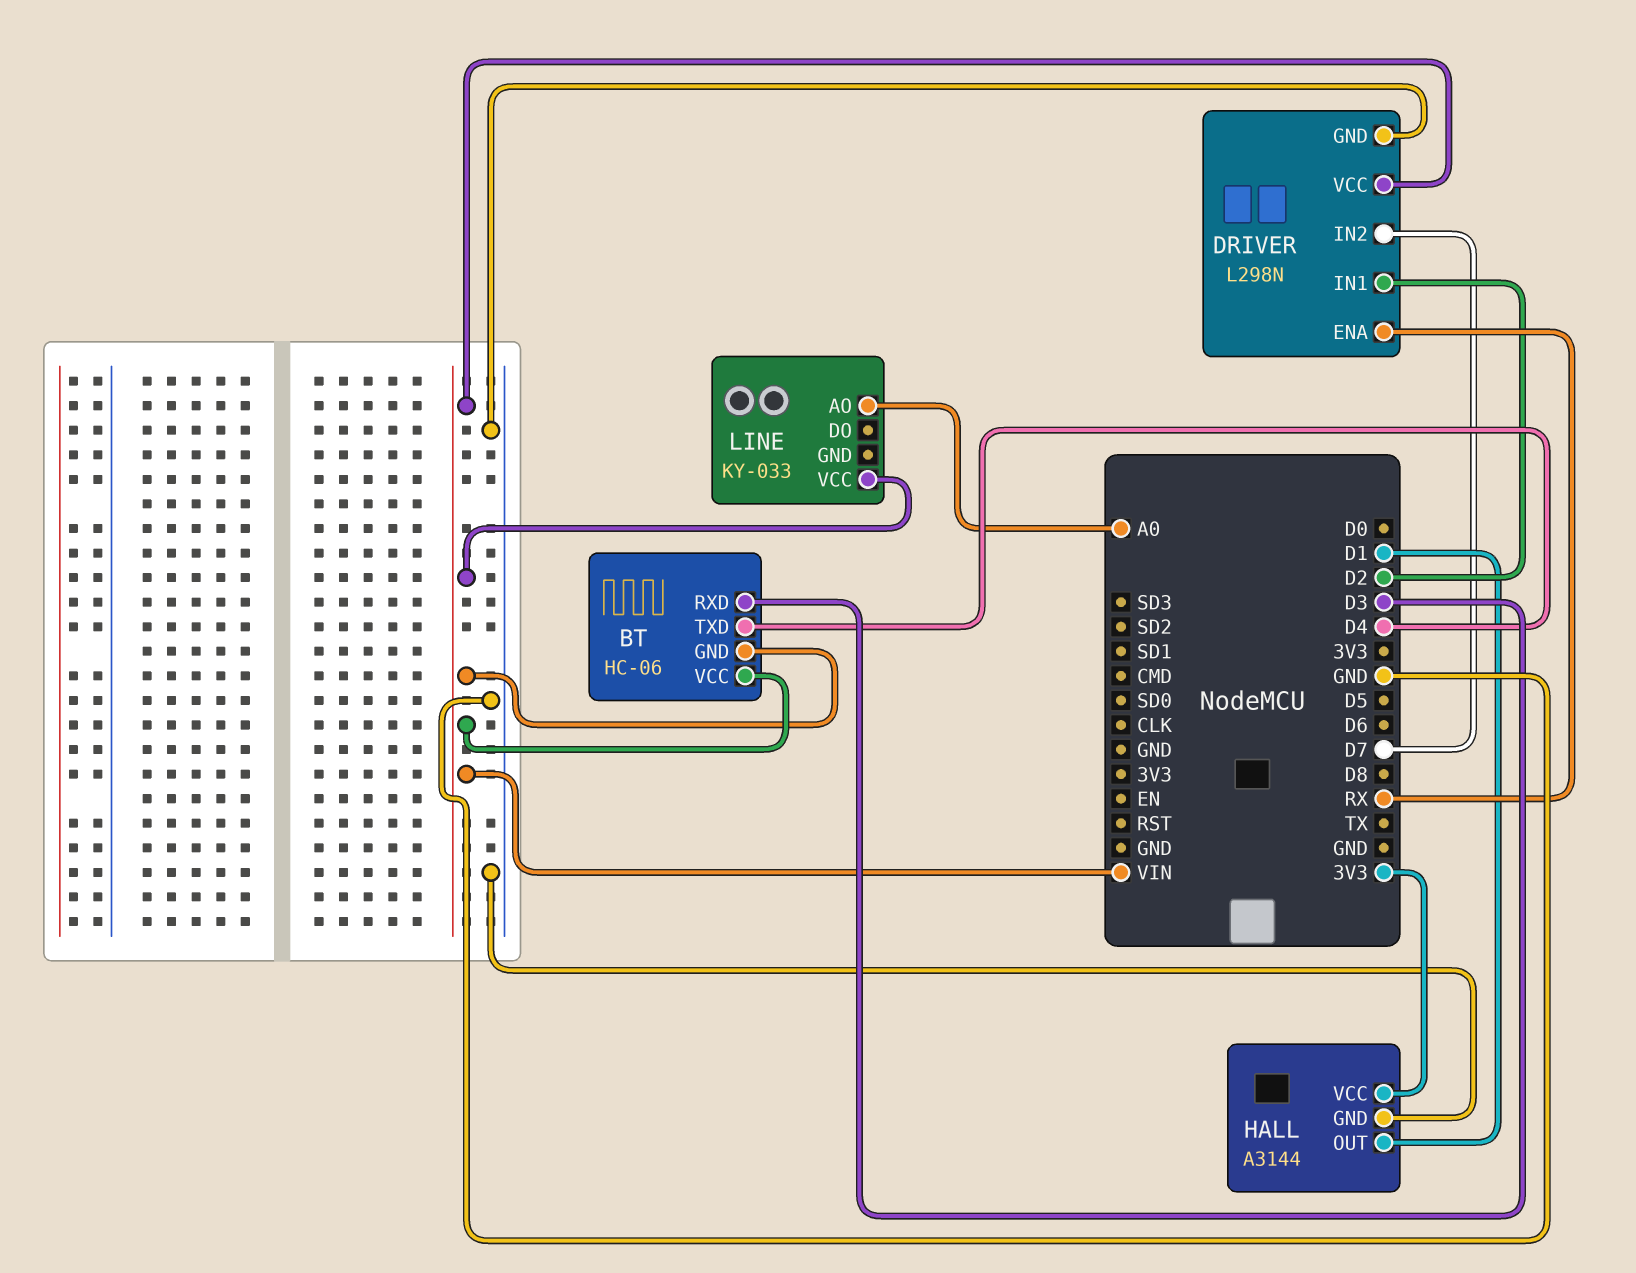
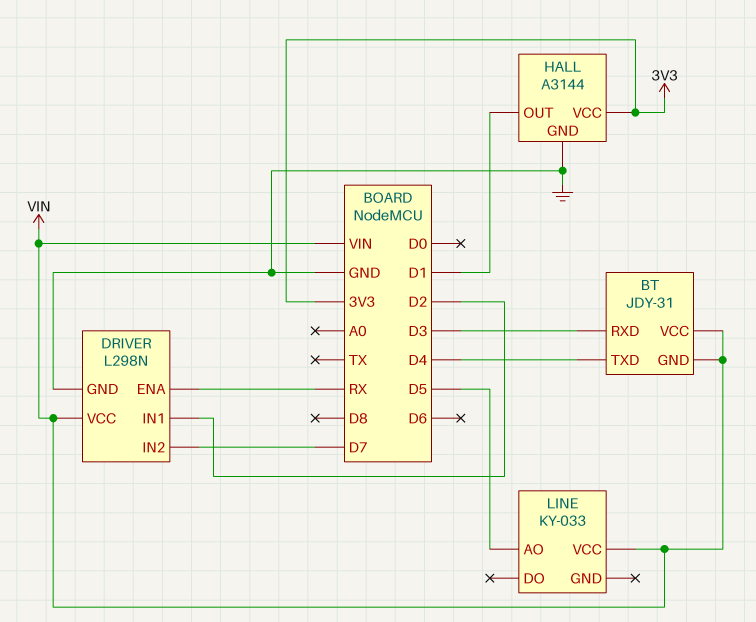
BT: HC-06 -> JDY-31
LINE pin AO: A0 -> D5

